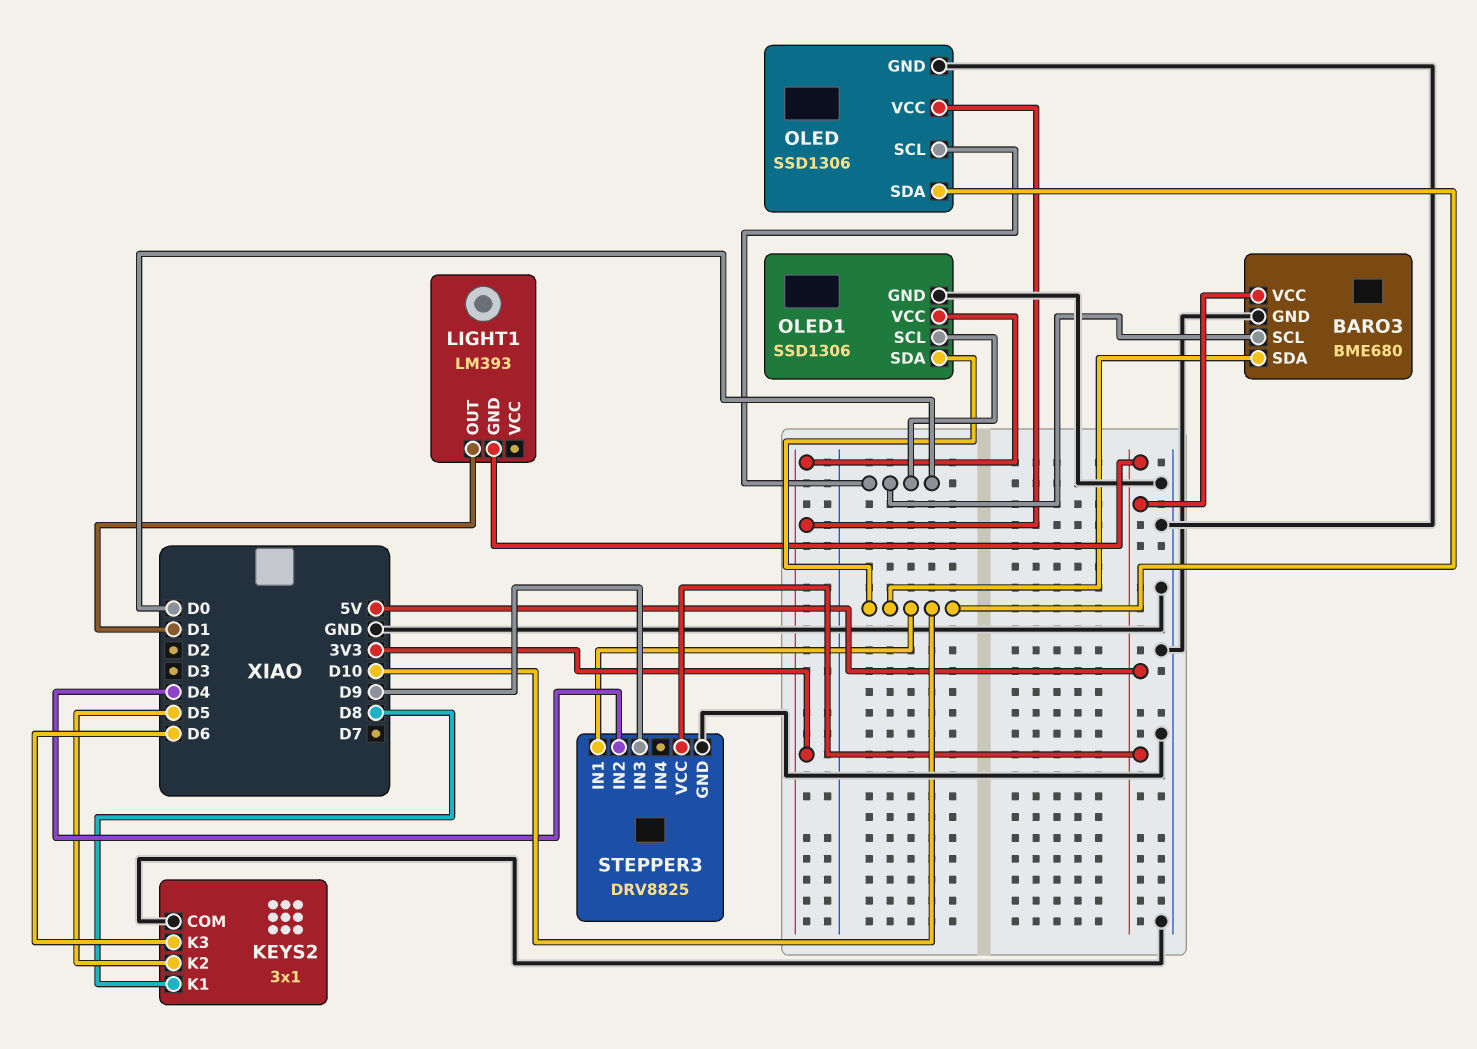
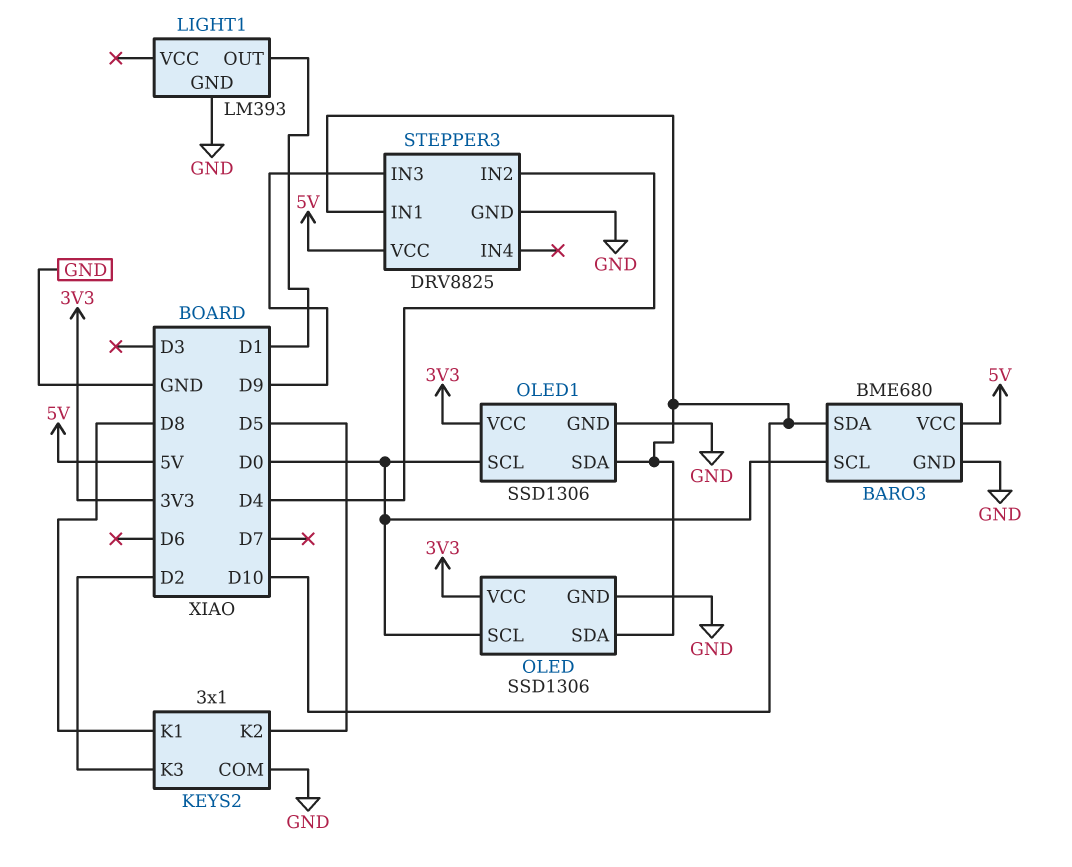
KEYS2 pin K3: D6 -> D2
LIGHT1 pin GND: 5V -> GND

